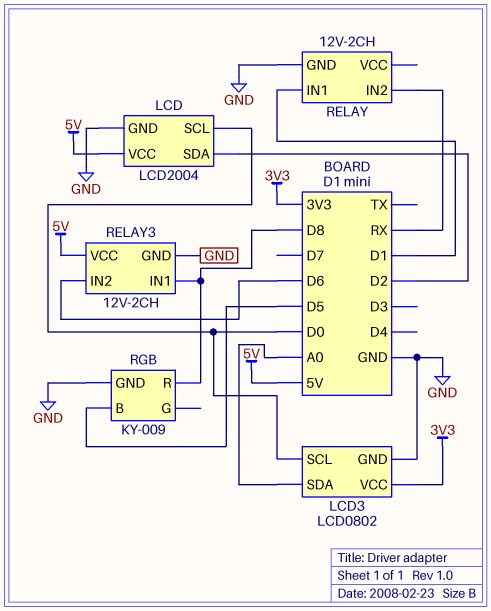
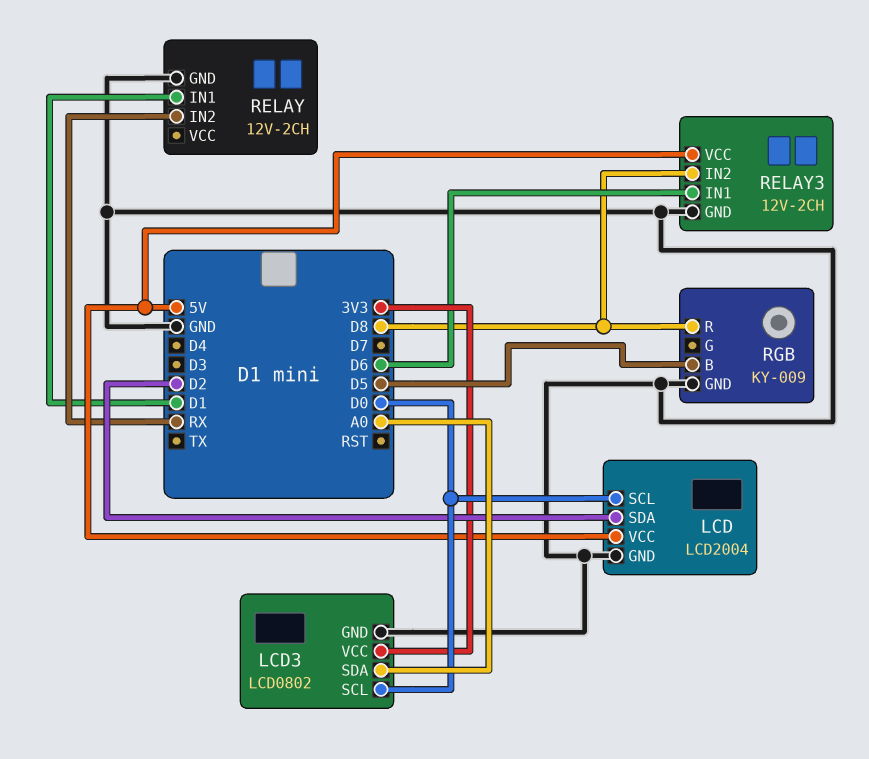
RELAY3 pin IN1: D8 -> D6
RELAY3 pin IN2: D6 -> D8

